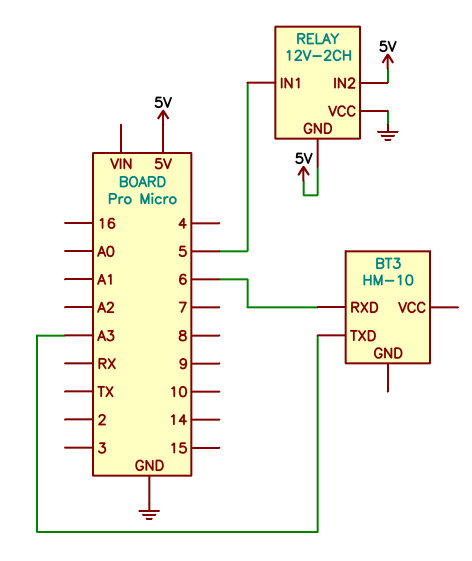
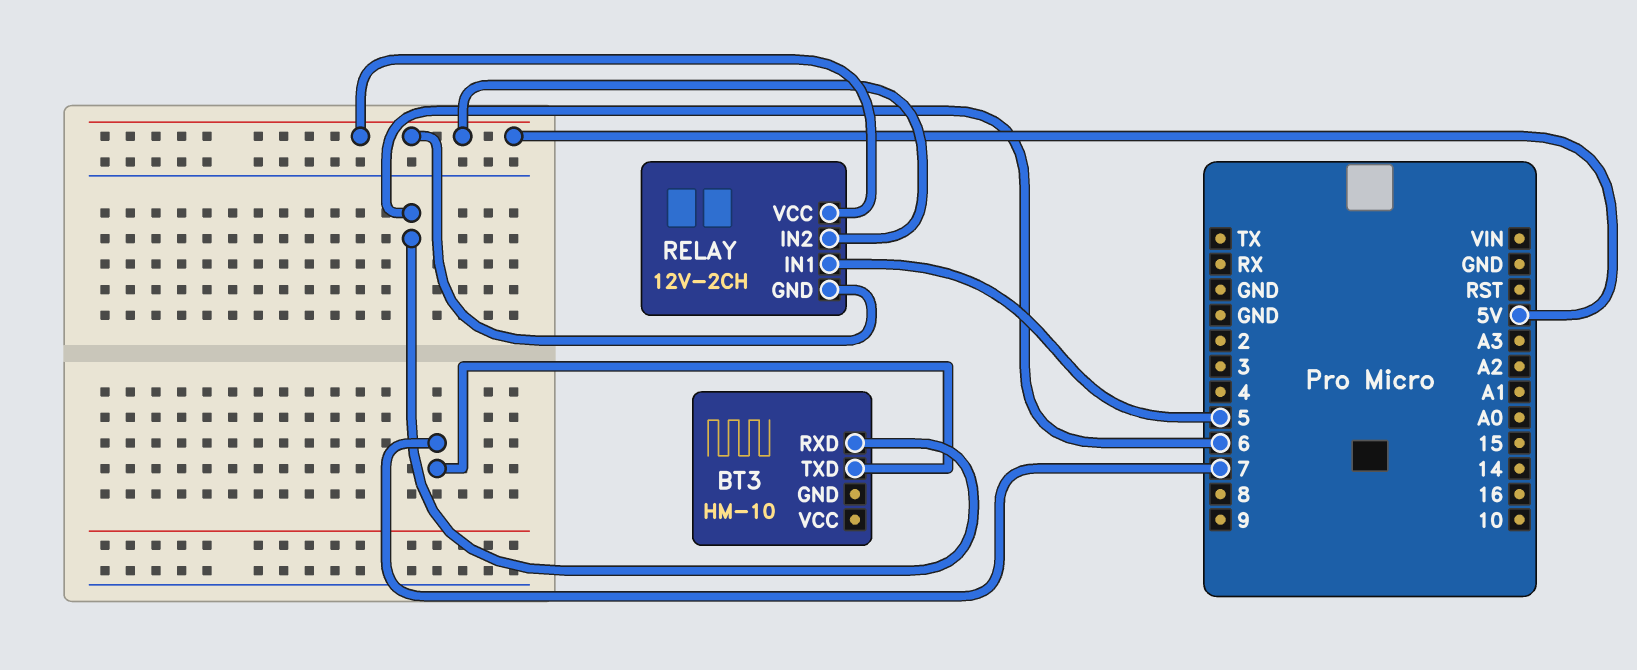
BT3 pin TXD: A3 -> 7
RELAY pin VCC: GND -> 5V

